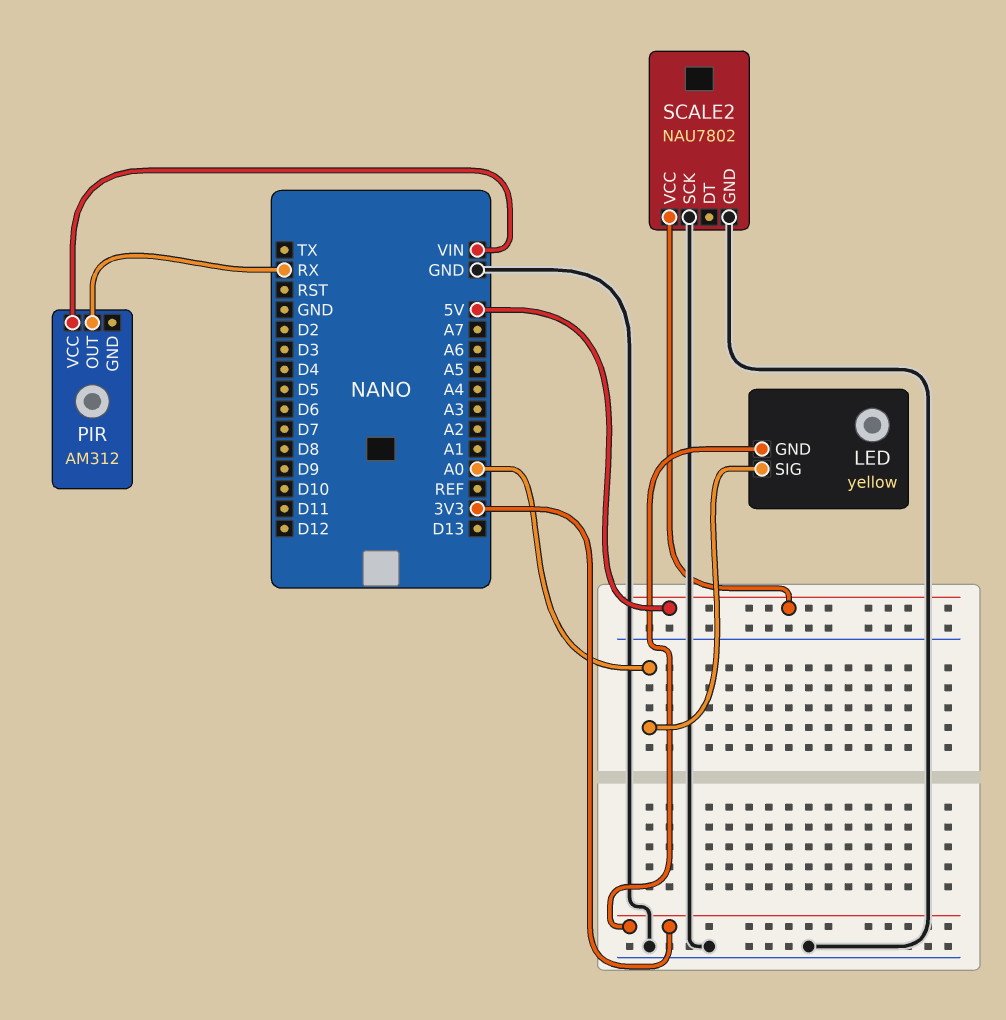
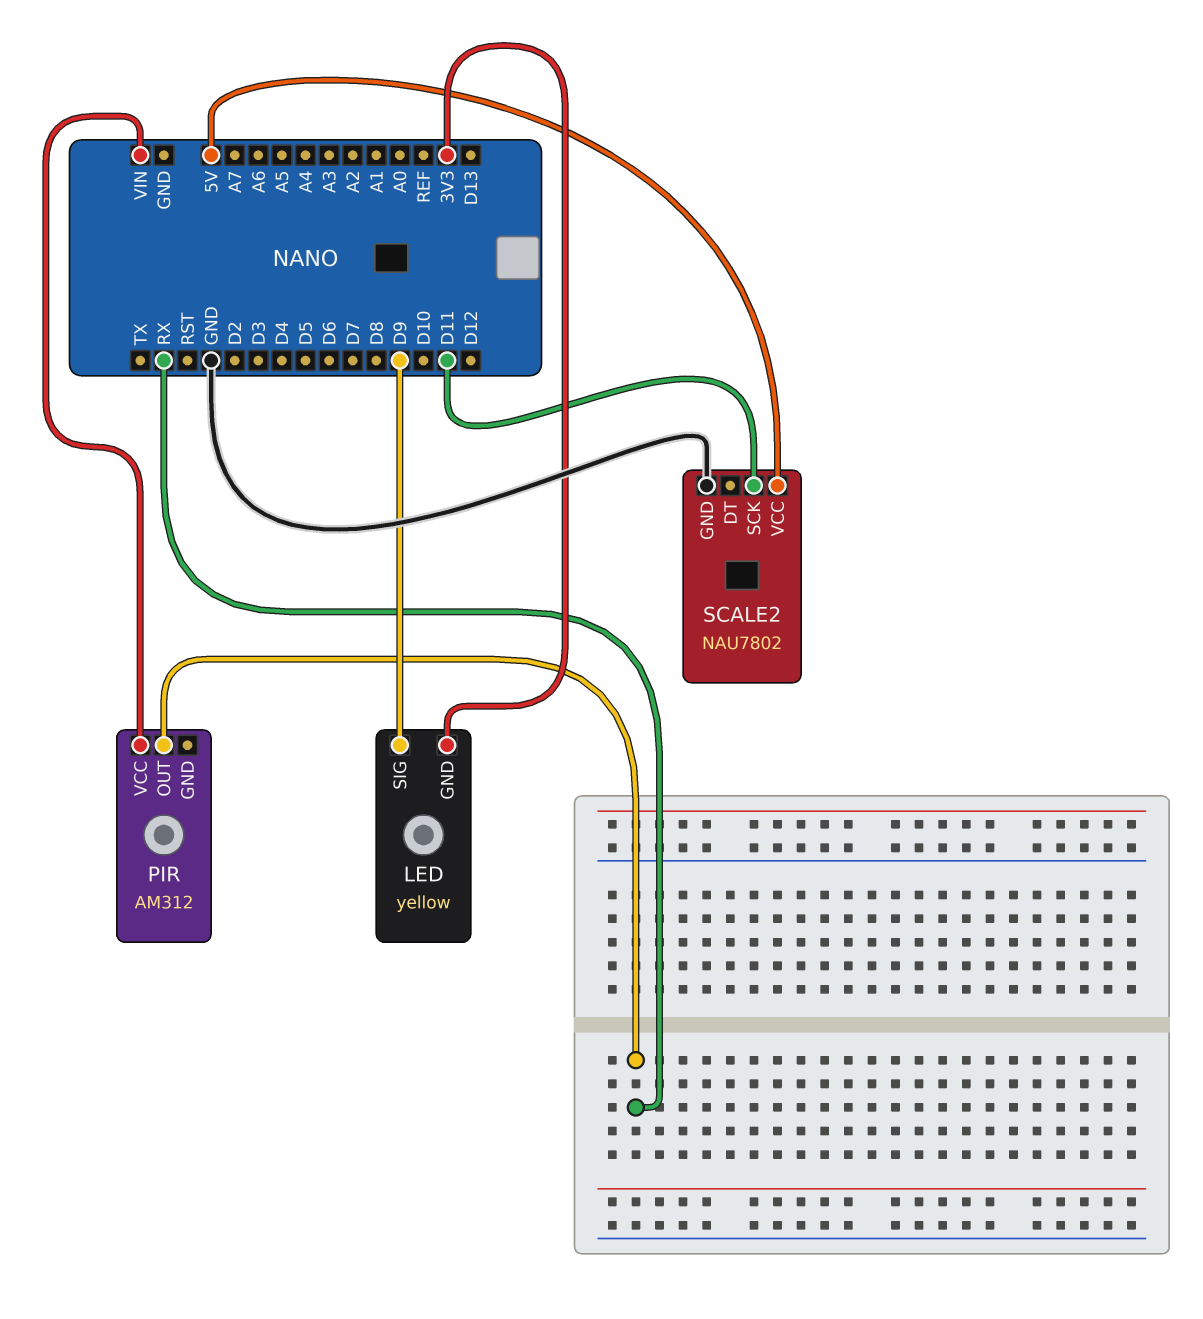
LED pin SIG: A0 -> D9
SCALE2 pin SCK: GND -> D11

